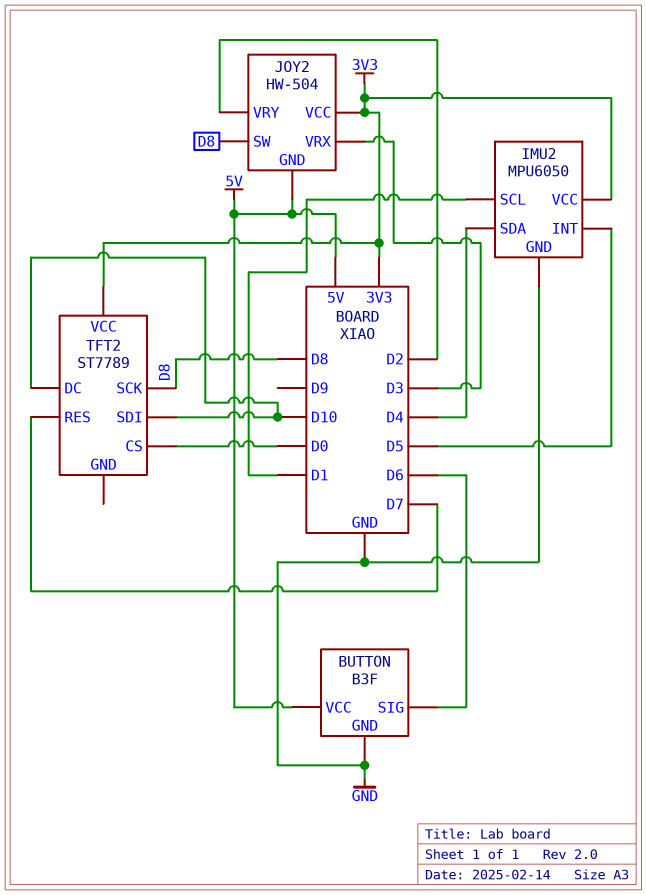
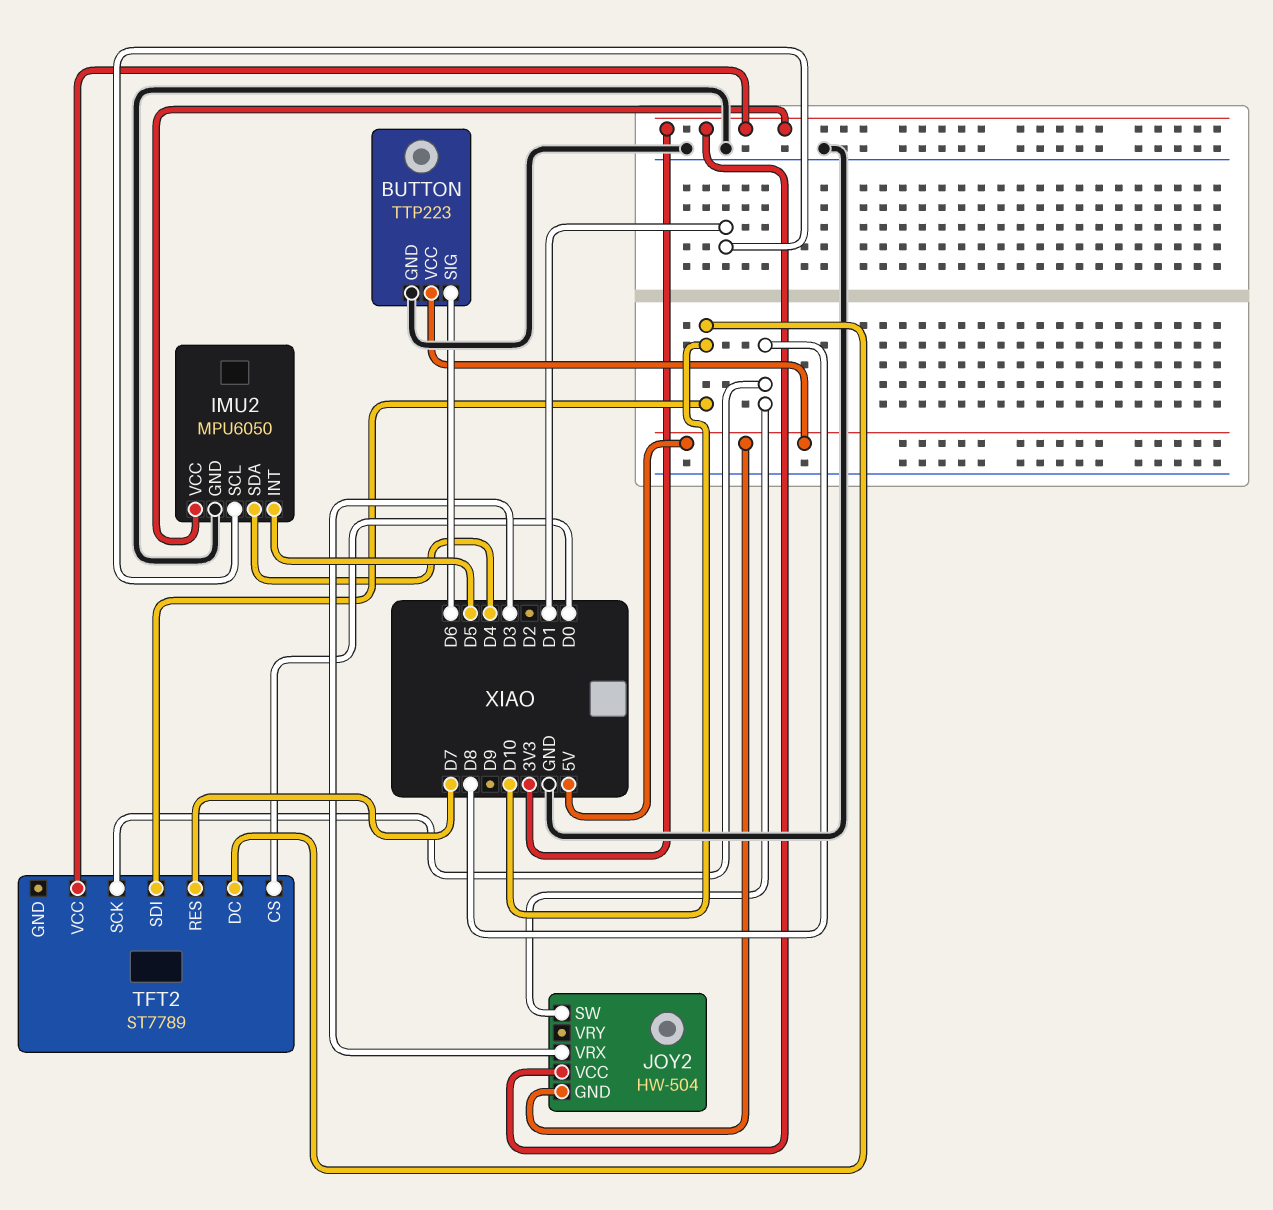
BUTTON: B3F -> TTP223
JOY2 pin VRY: D2 -> none

